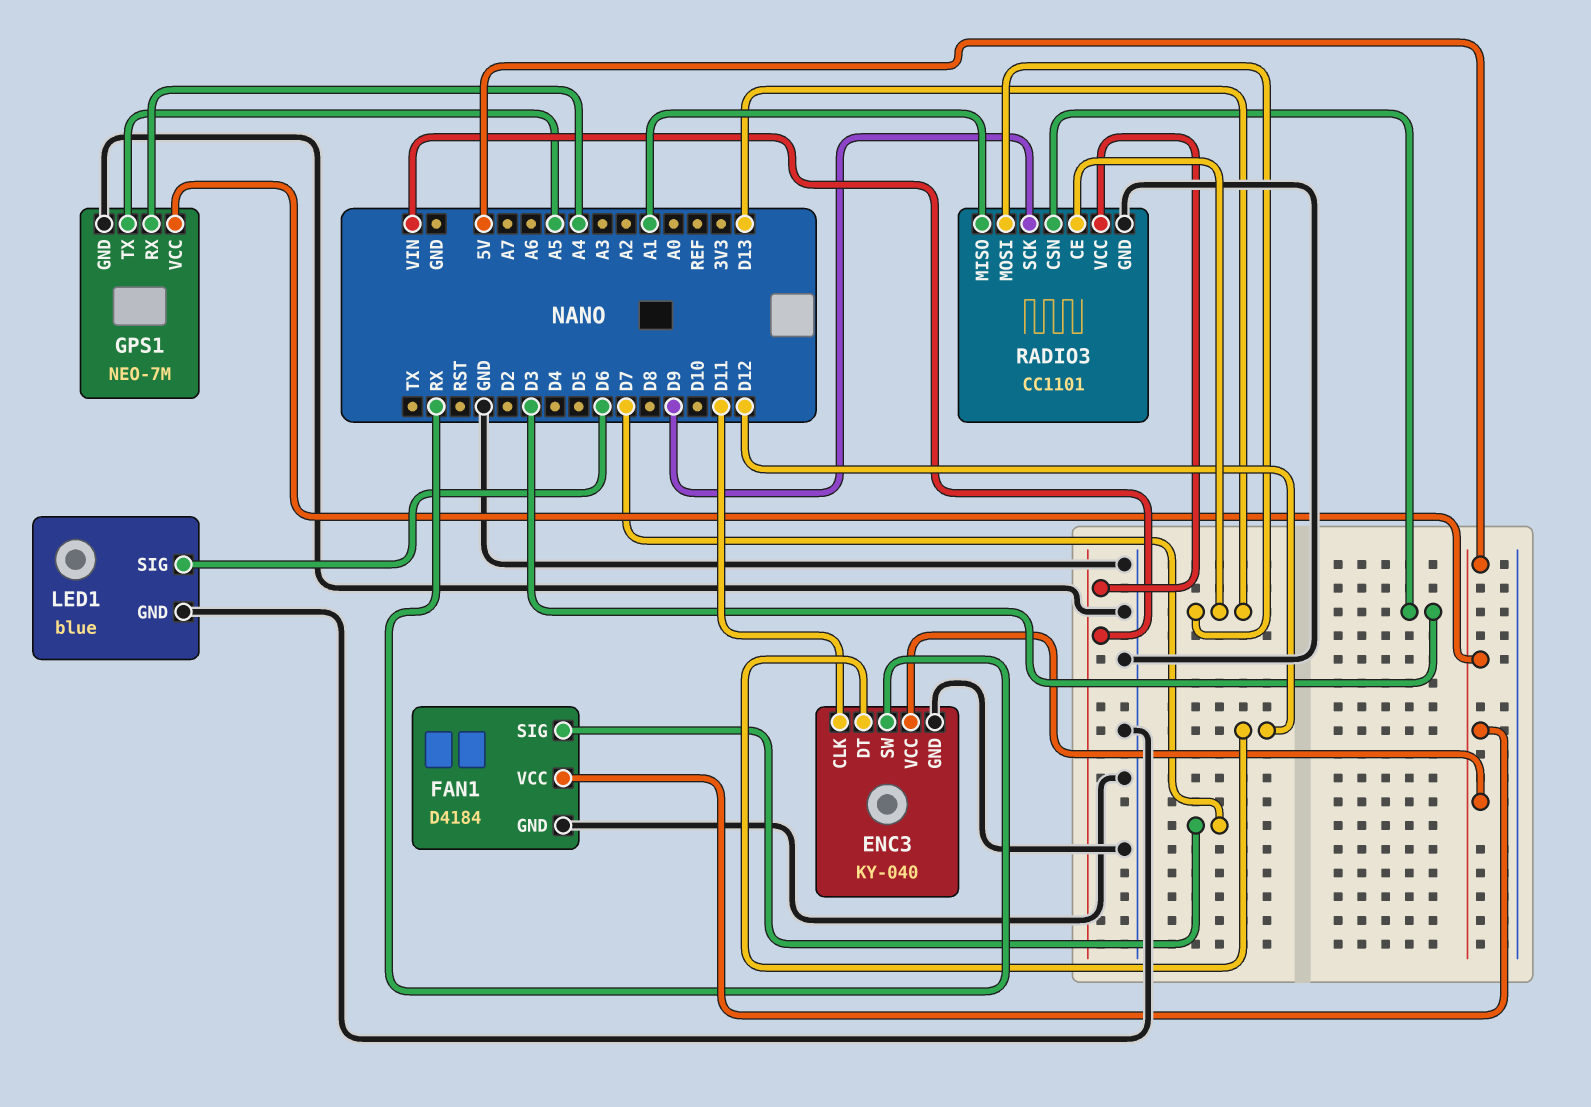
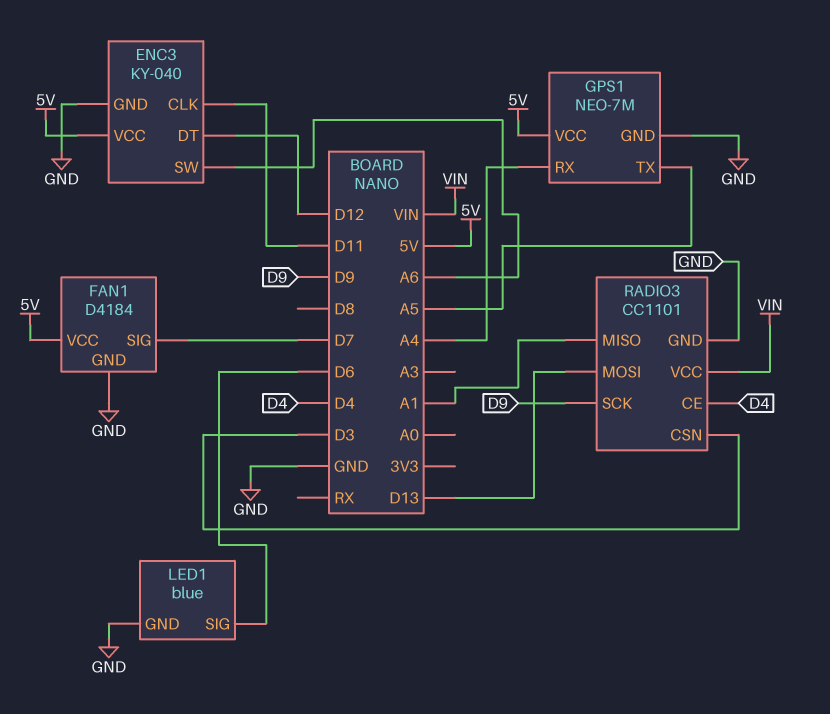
ENC3 pin SW: RX -> A6
RADIO3 pin CE: D13 -> D4

